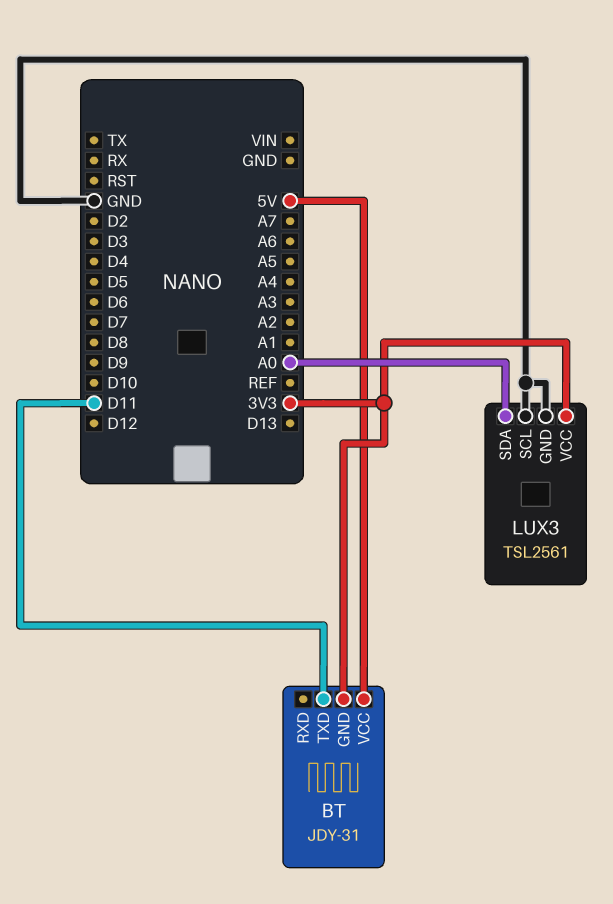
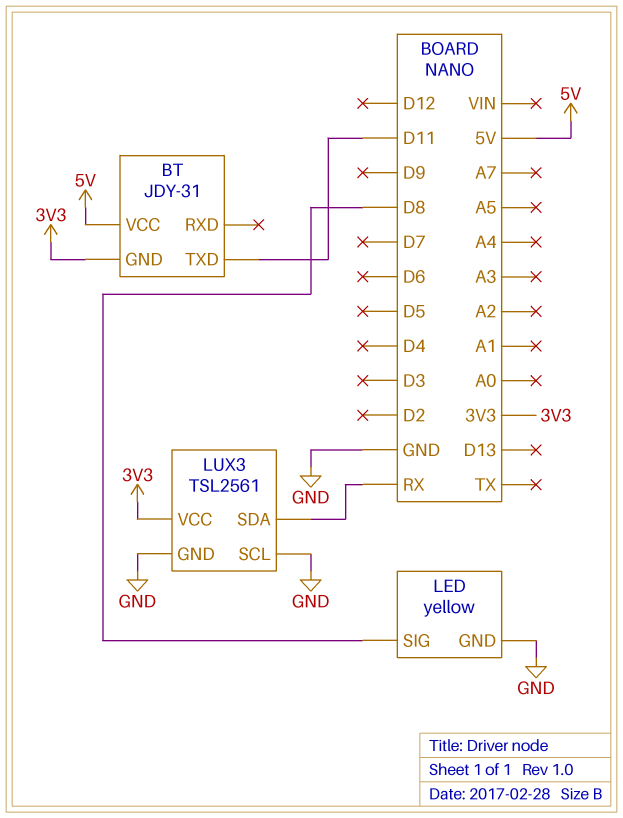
LED: none -> yellow
LED pin GND: none -> GND
LED pin SIG: none -> D8
LUX3 pin SDA: A0 -> RX

